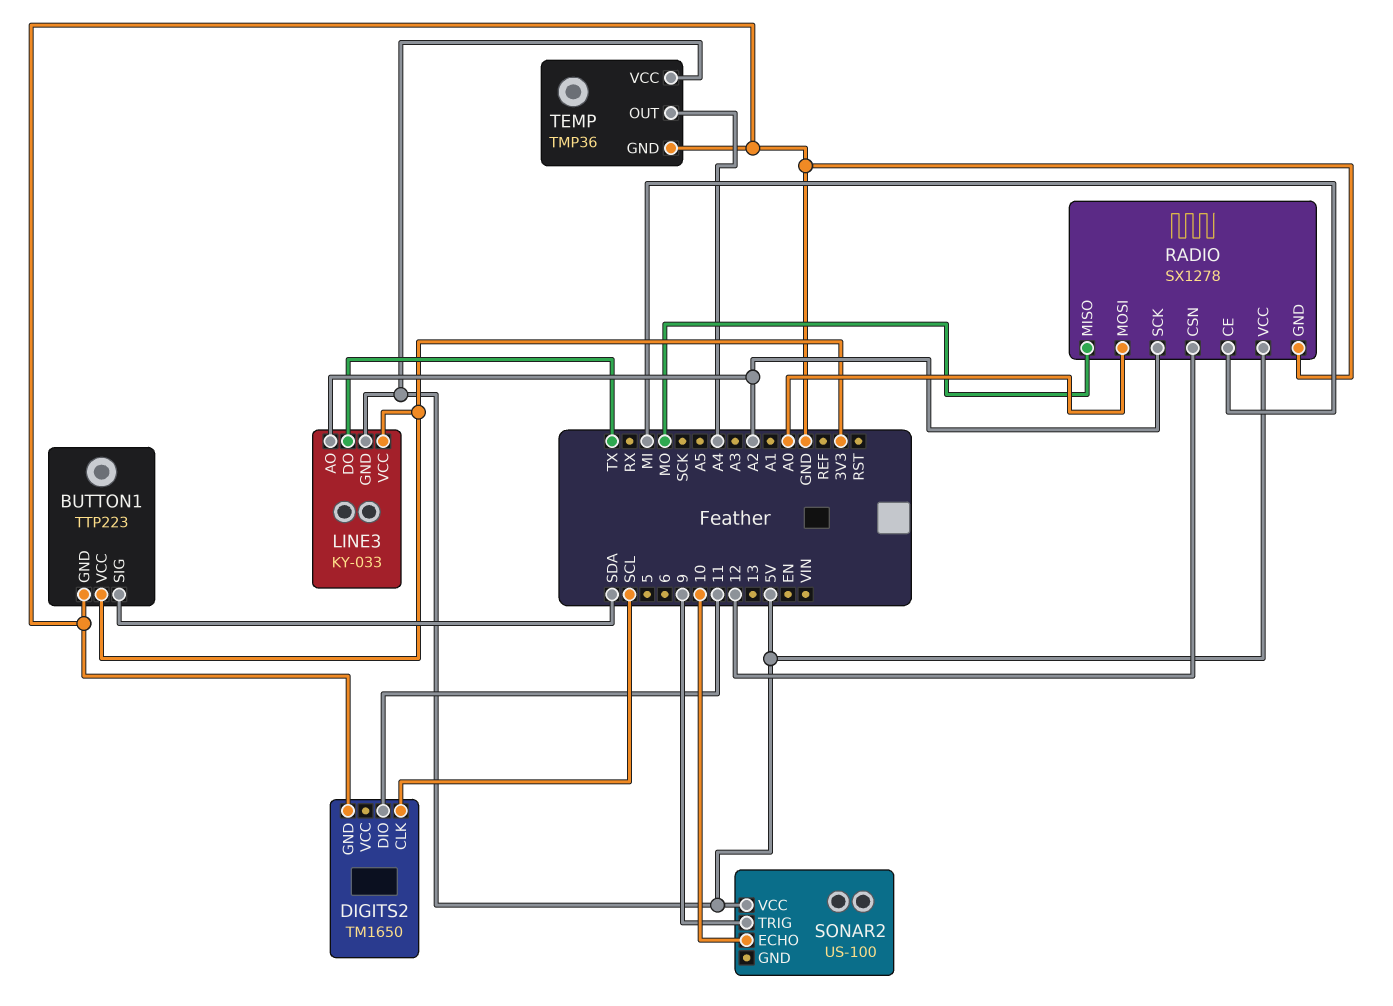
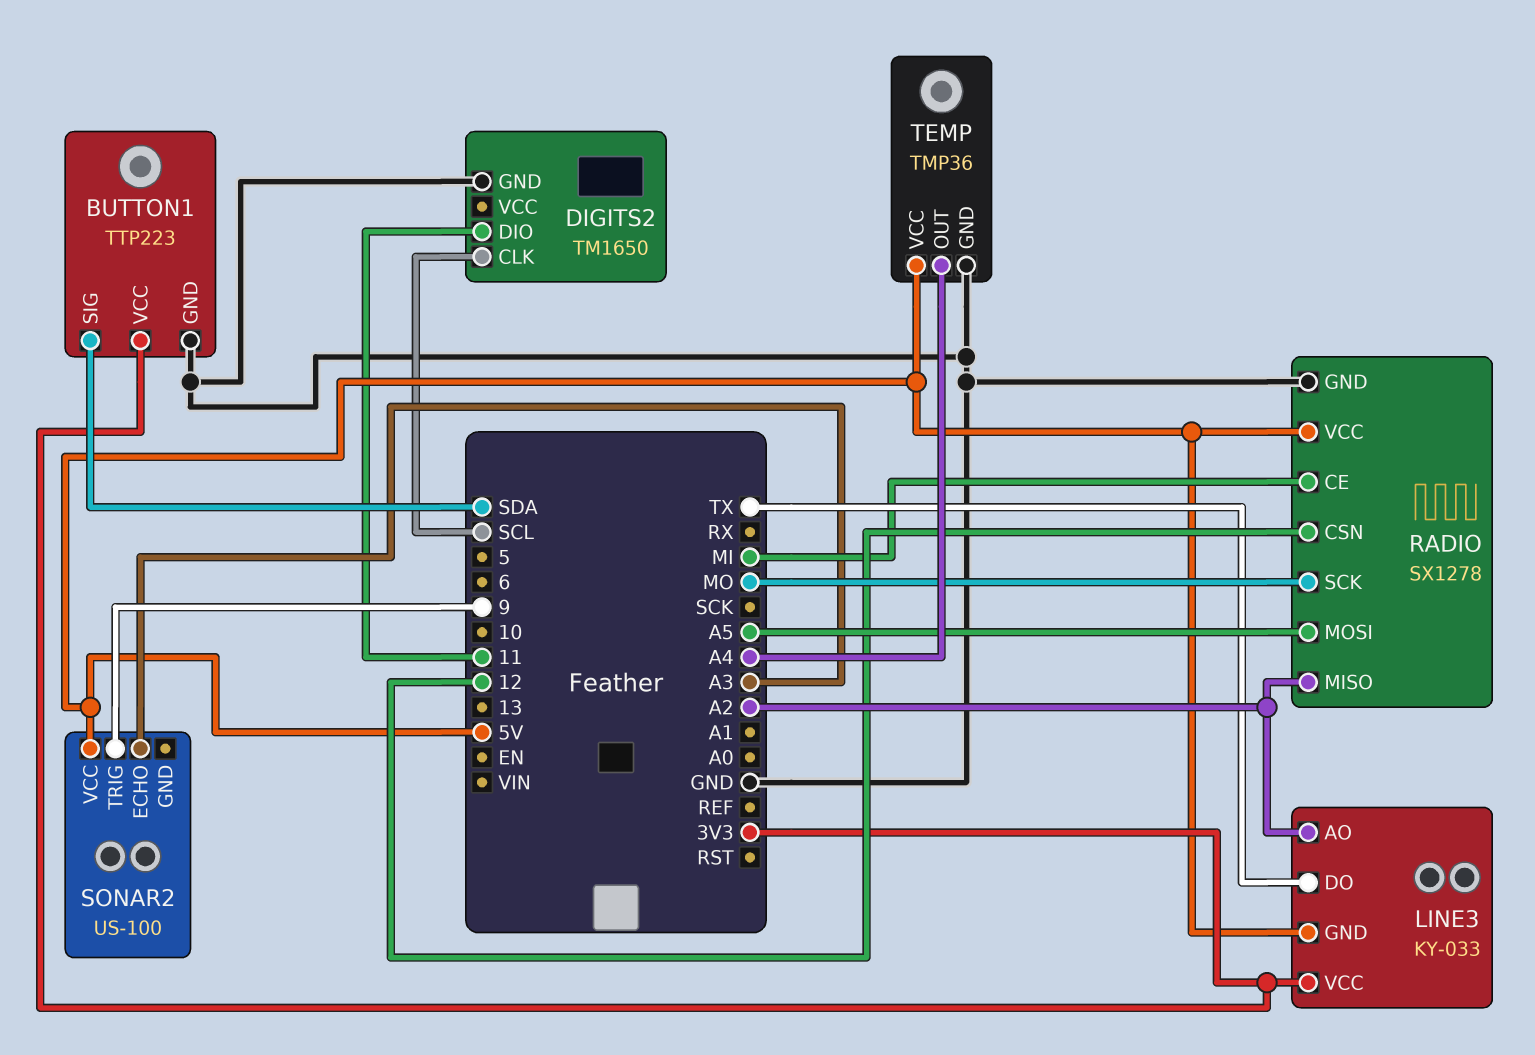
RADIO pin MISO: MO -> A2
RADIO pin MOSI: A0 -> A5
RADIO pin SCK: A2 -> MO
SONAR2 pin ECHO: 10 -> A3

